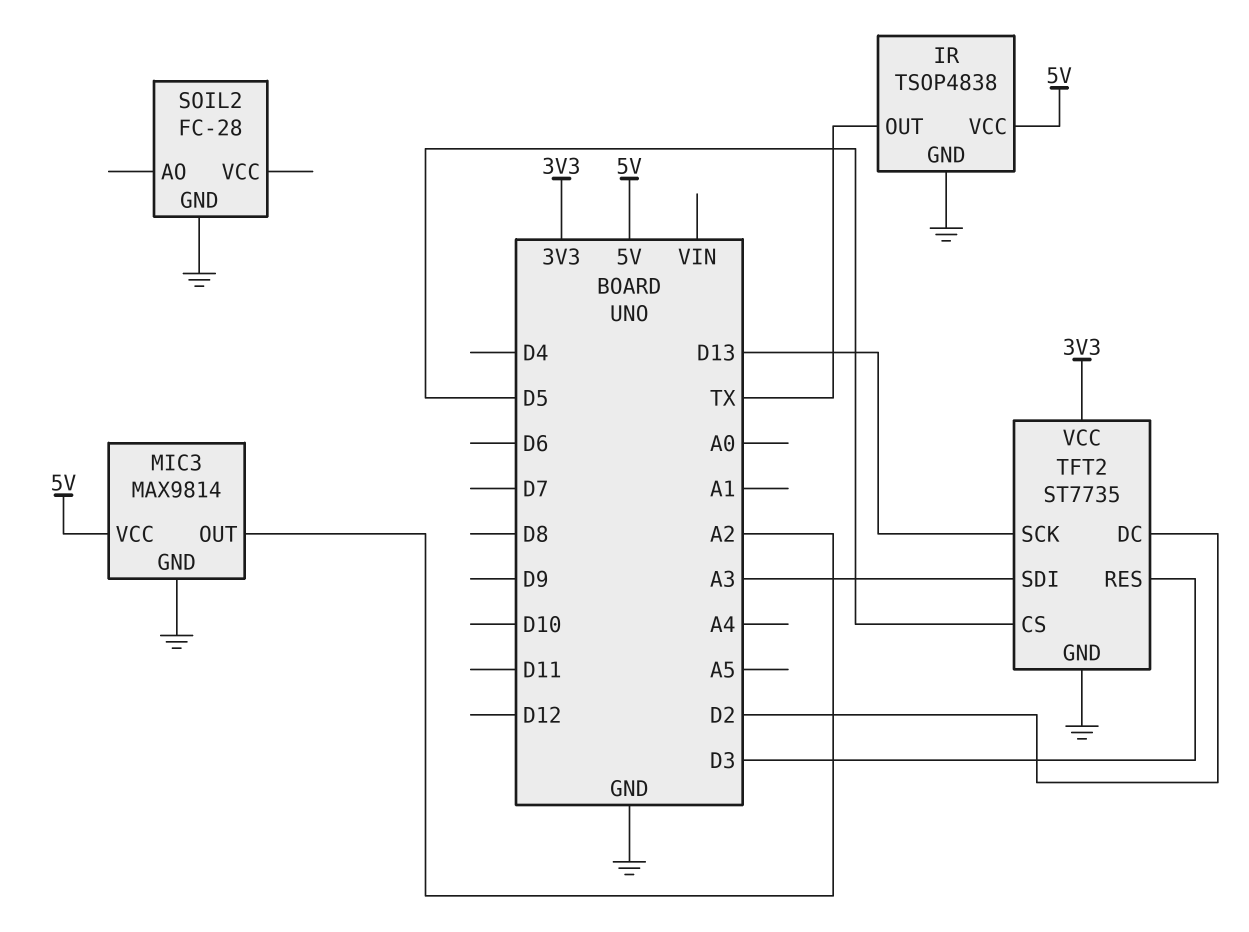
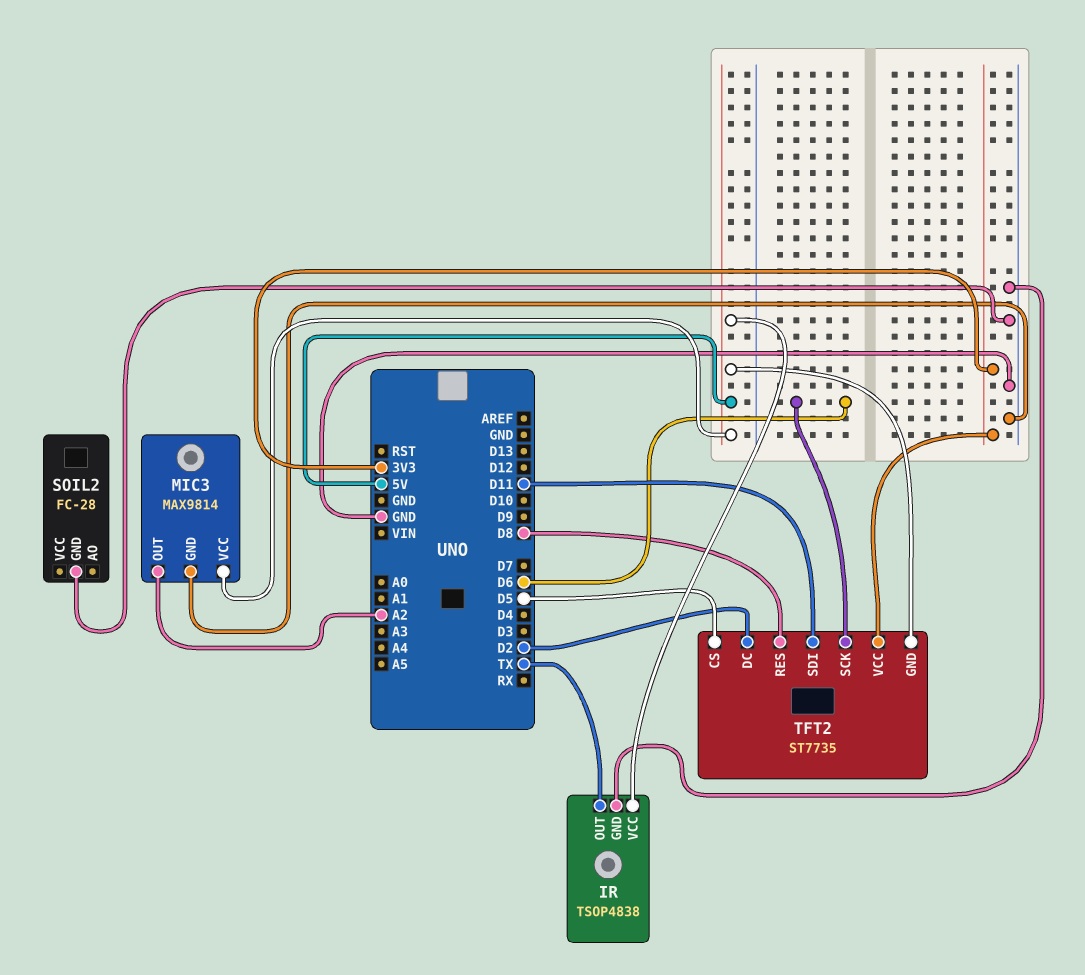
TFT2 pin GND: GND -> 5V
TFT2 pin RES: D3 -> D8
TFT2 pin SCK: D13 -> D6
TFT2 pin SDI: A3 -> D11

